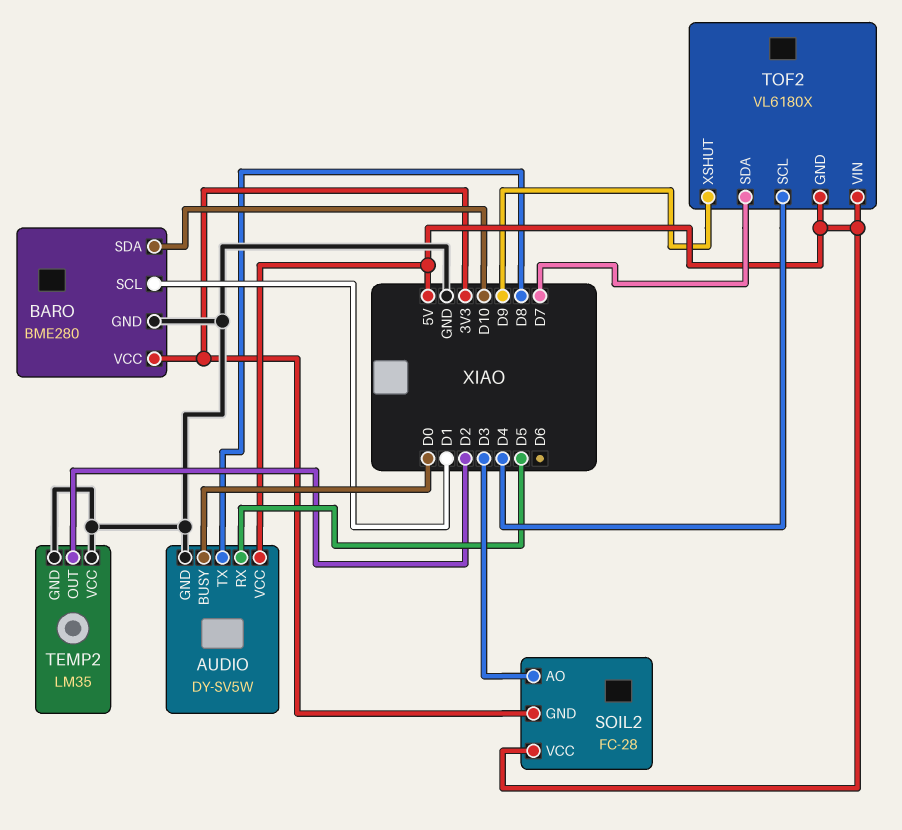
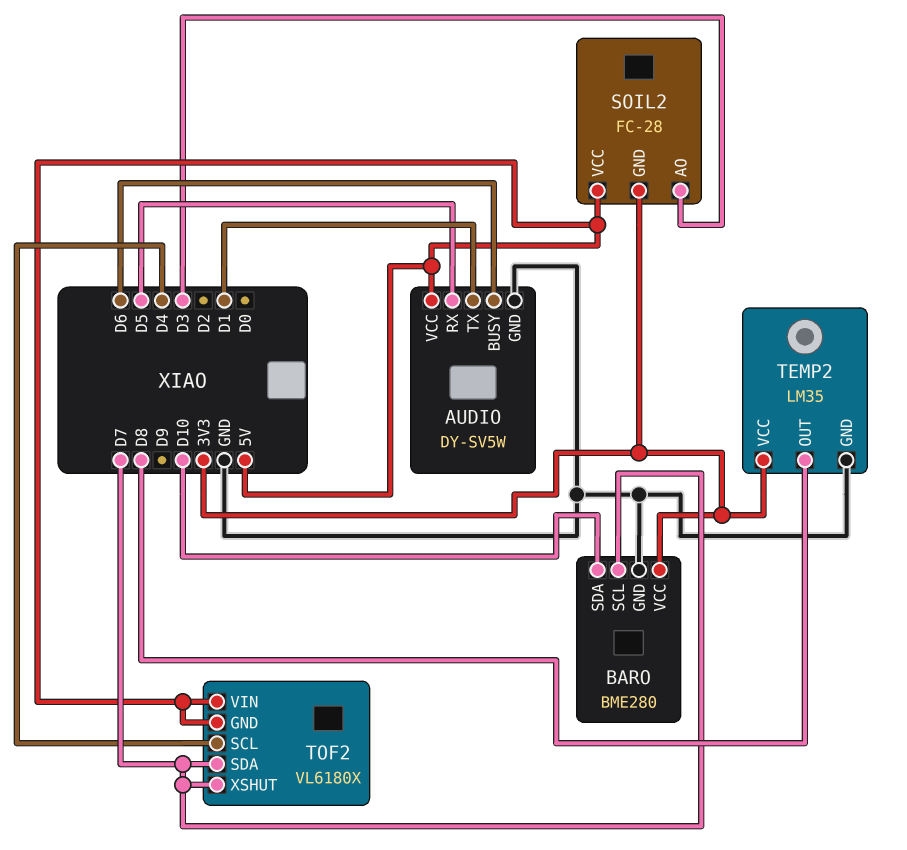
AUDIO pin BUSY: D0 -> D6
AUDIO pin TX: D8 -> D1
BARO pin SCL: D1 -> D7
TEMP2 pin OUT: D2 -> D8
TEMP2 pin VCC: GND -> 3V3
TOF2 pin XSHUT: D9 -> D7

